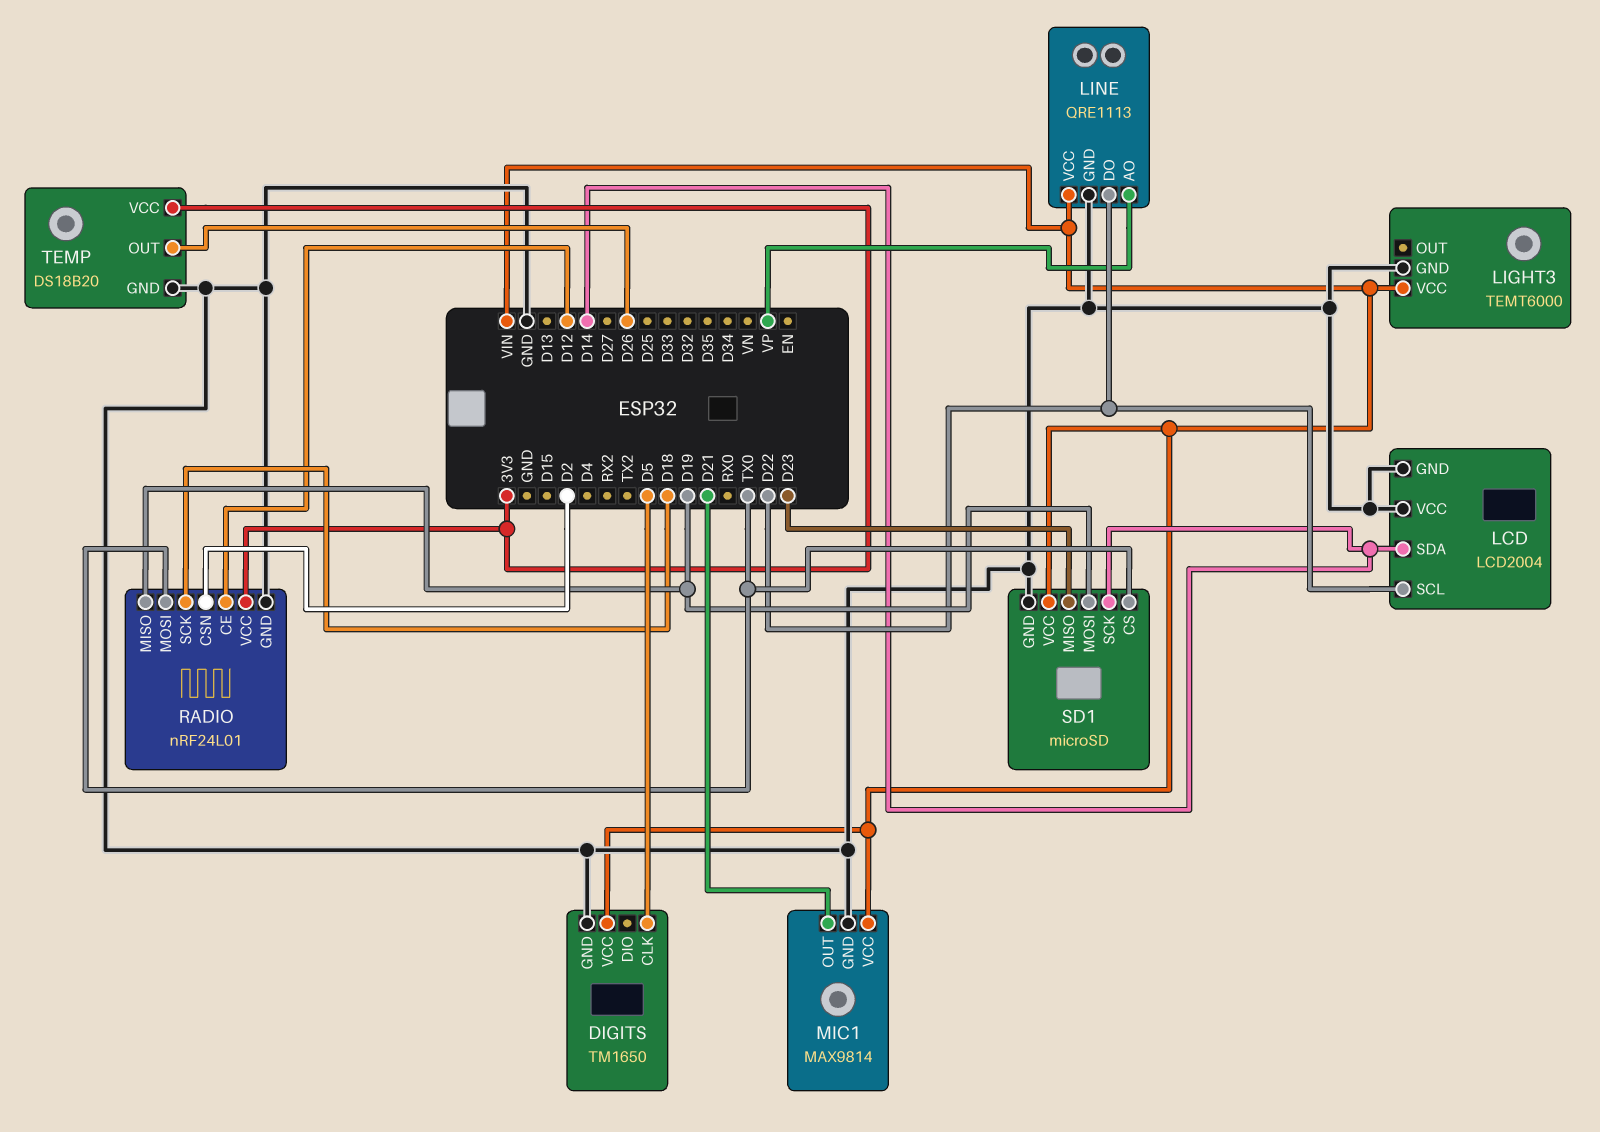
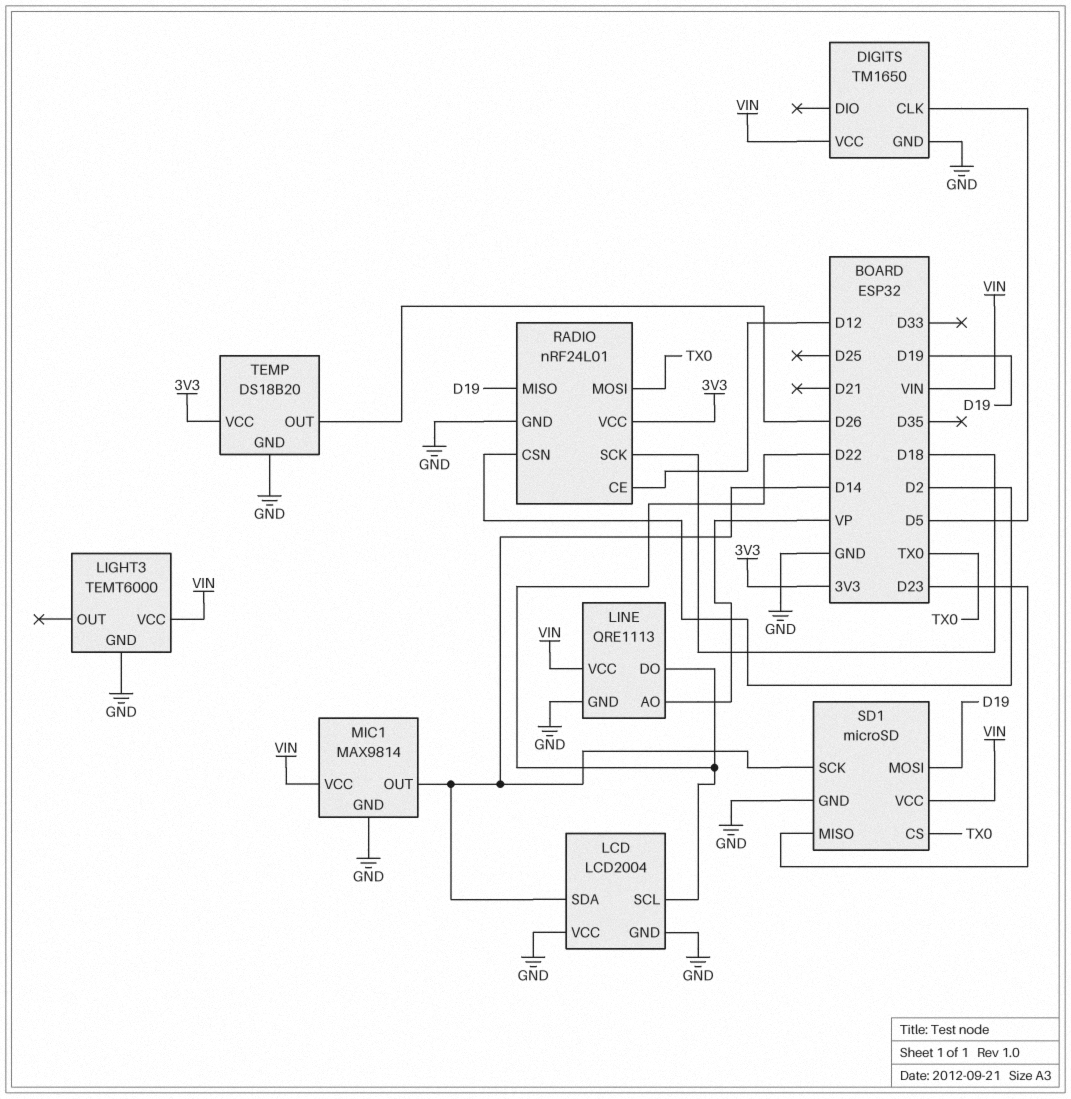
MIC1 pin OUT: D21 -> D14

